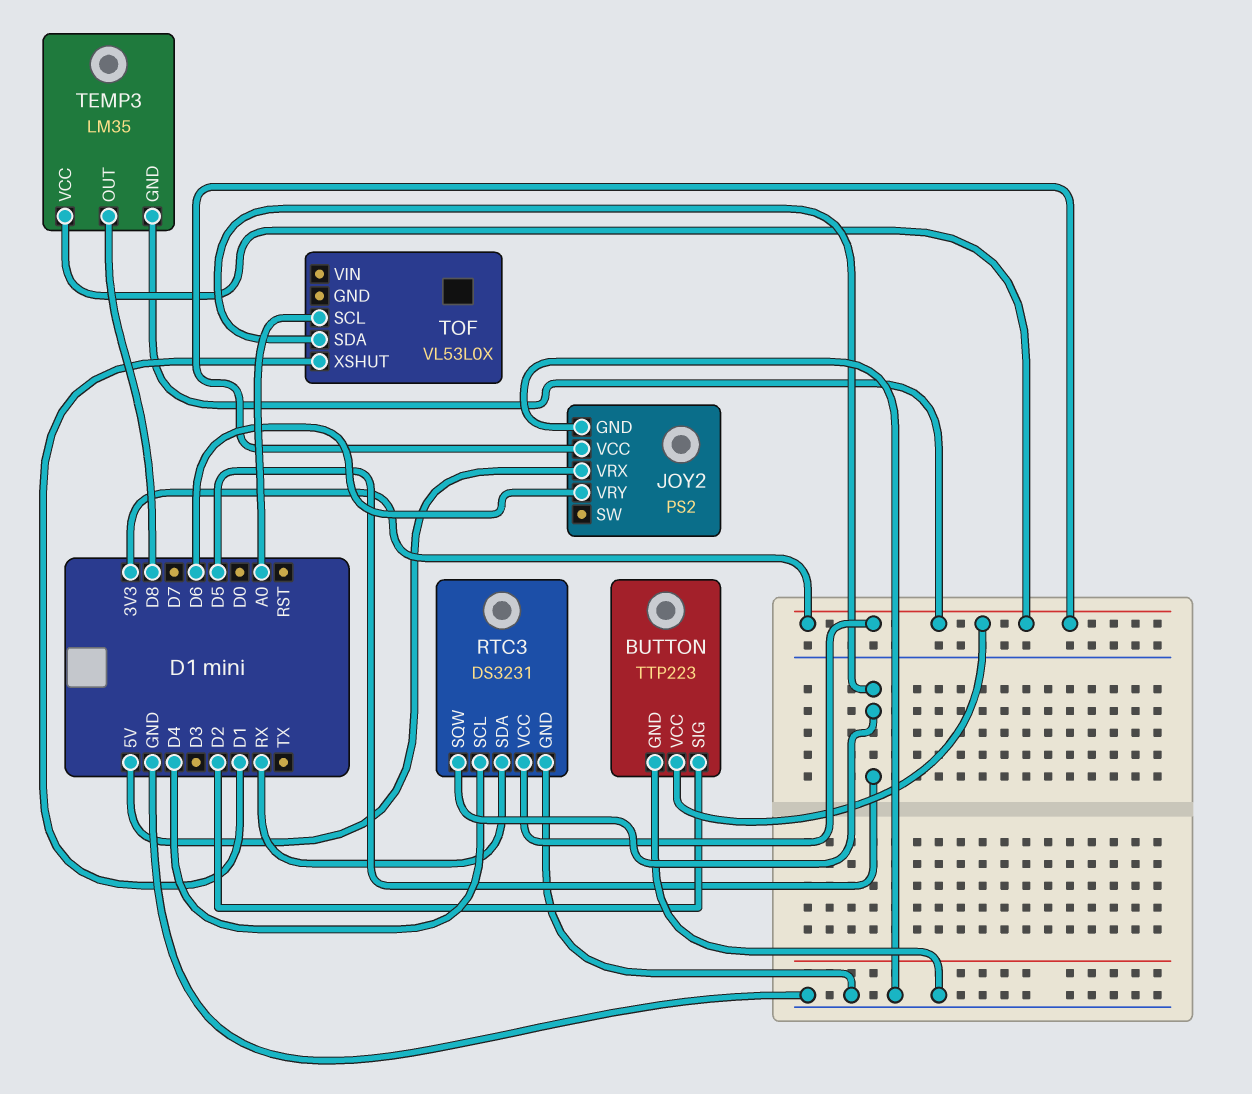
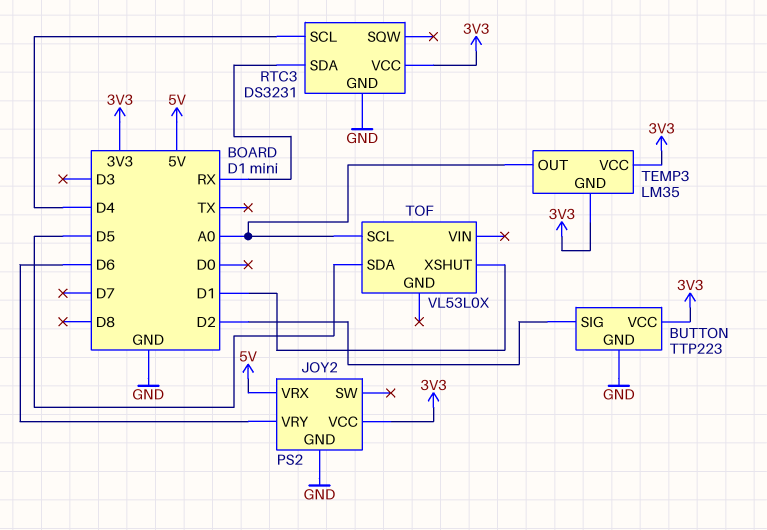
RTC3 pin SQW: D5 -> none
TEMP3 pin OUT: D8 -> A0

